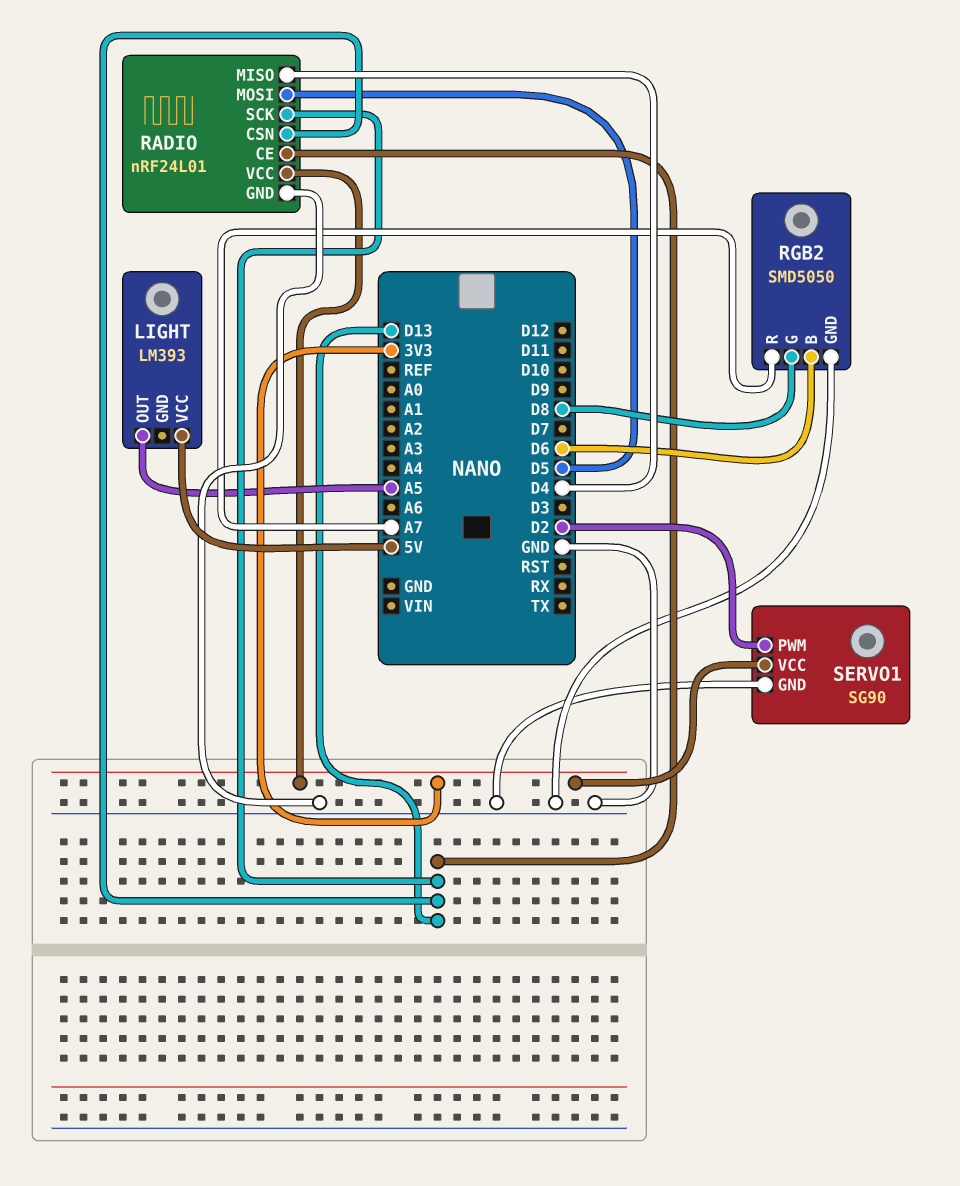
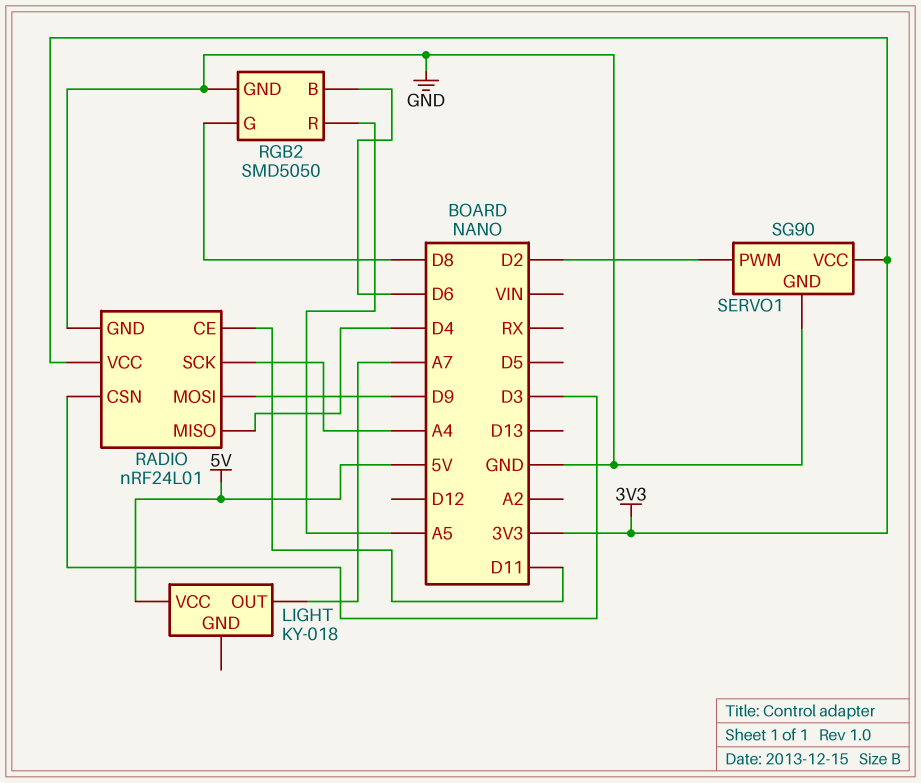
LIGHT: LM393 -> KY-018
LIGHT pin OUT: A5 -> A7
RADIO pin CE: D13 -> D11
RADIO pin CSN: D13 -> D3
RADIO pin MOSI: D5 -> D9
RADIO pin SCK: D13 -> A4
RGB2 pin R: A7 -> A5

